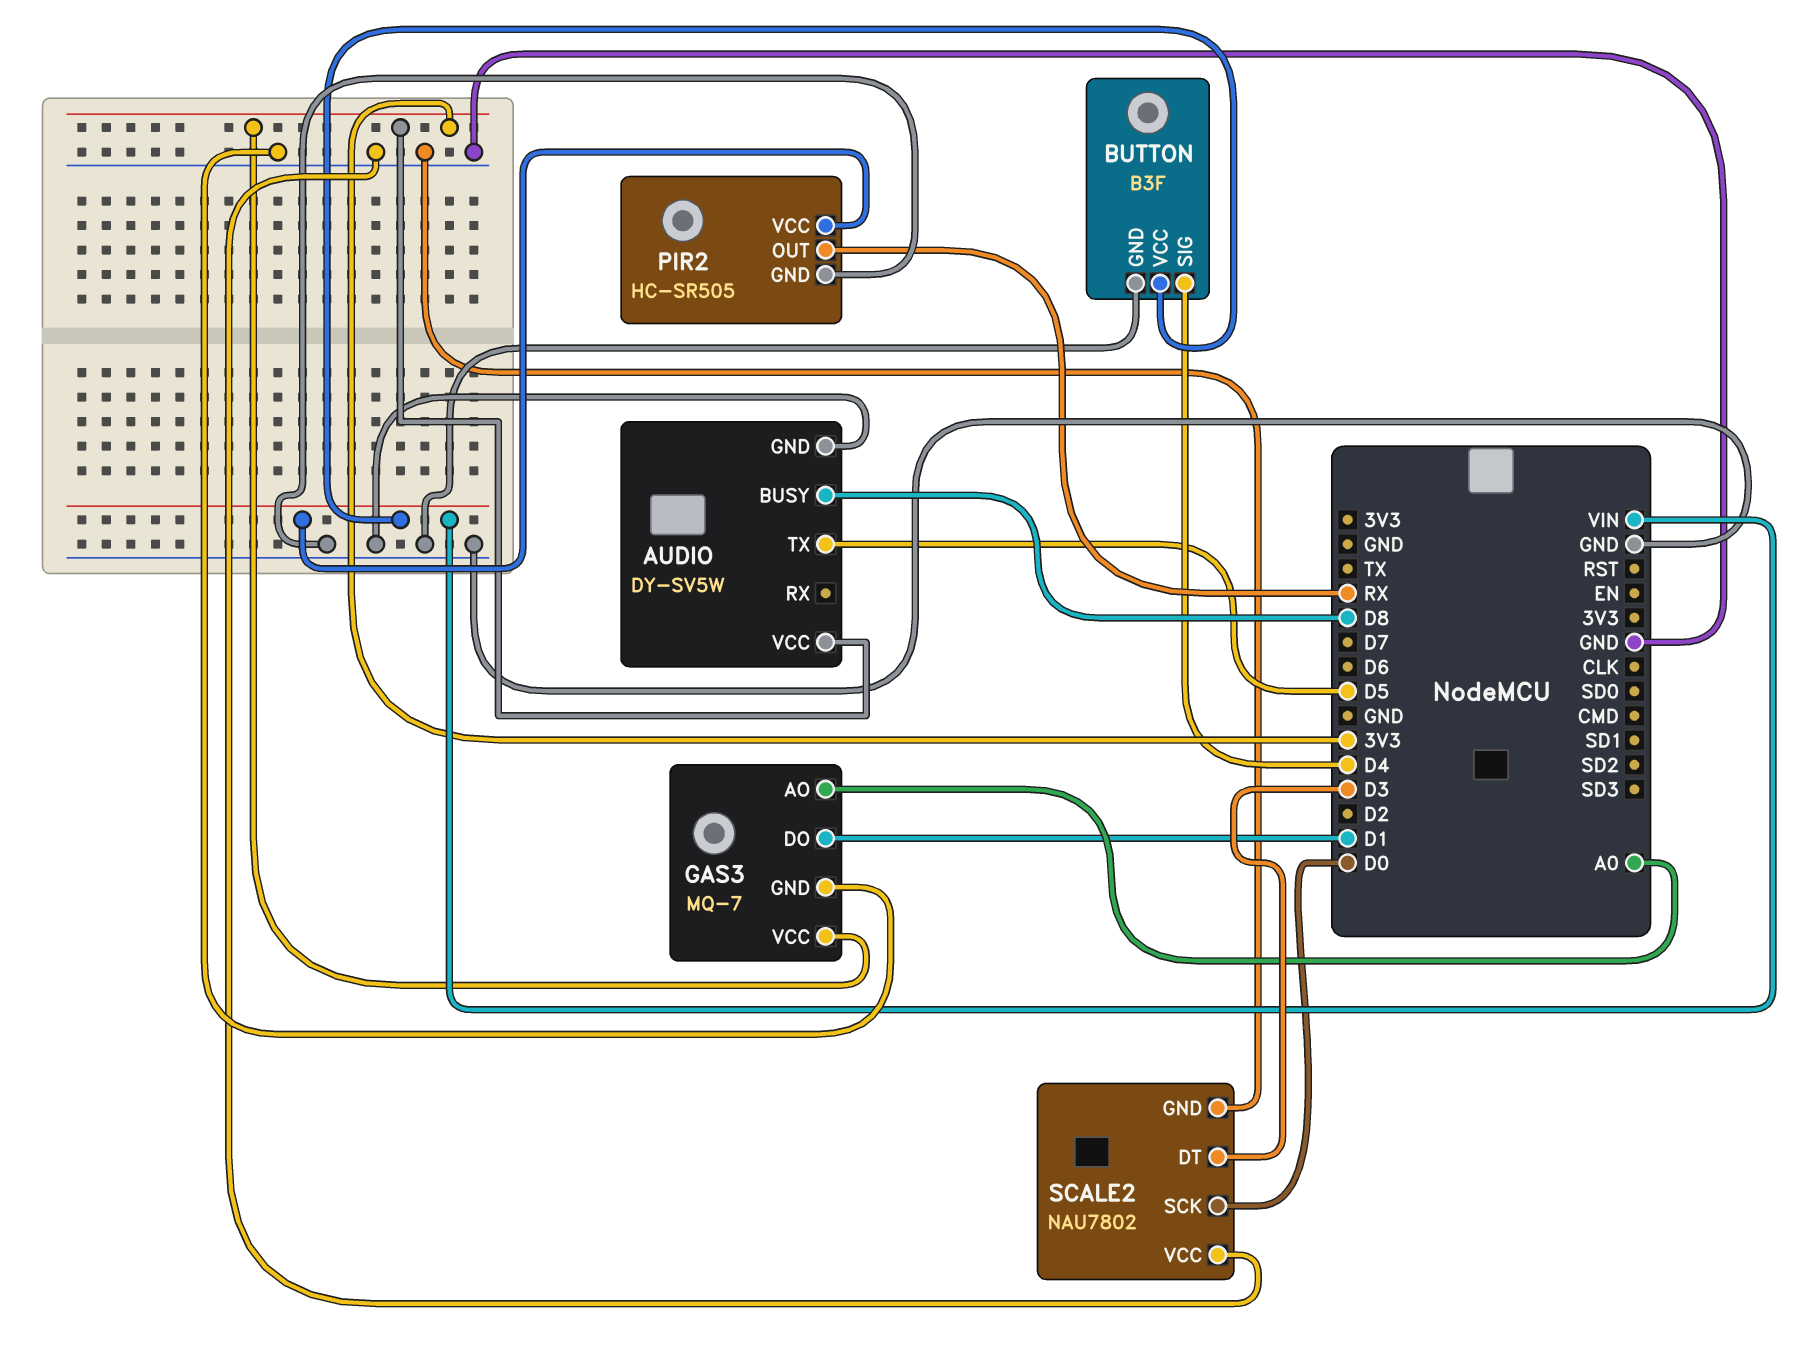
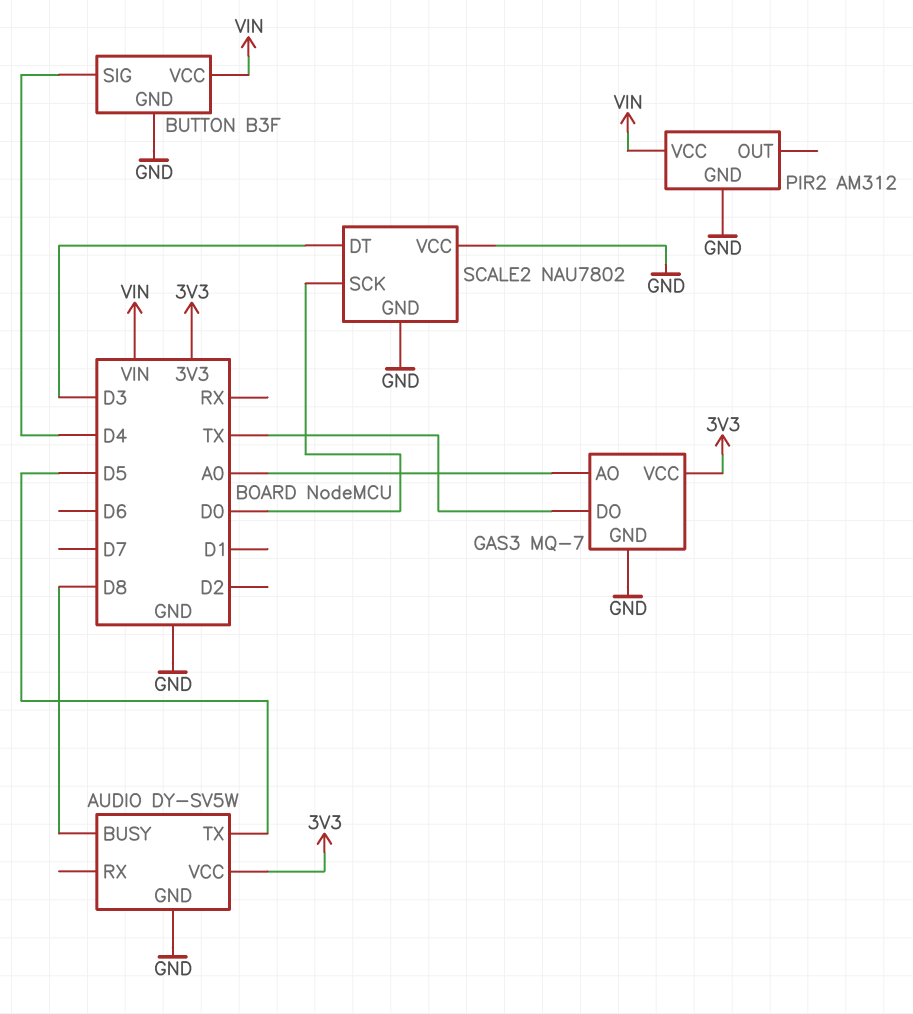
GAS3 pin DO: D1 -> TX
PIR2: HC-SR505 -> AM312
PIR2 pin OUT: RX -> none

